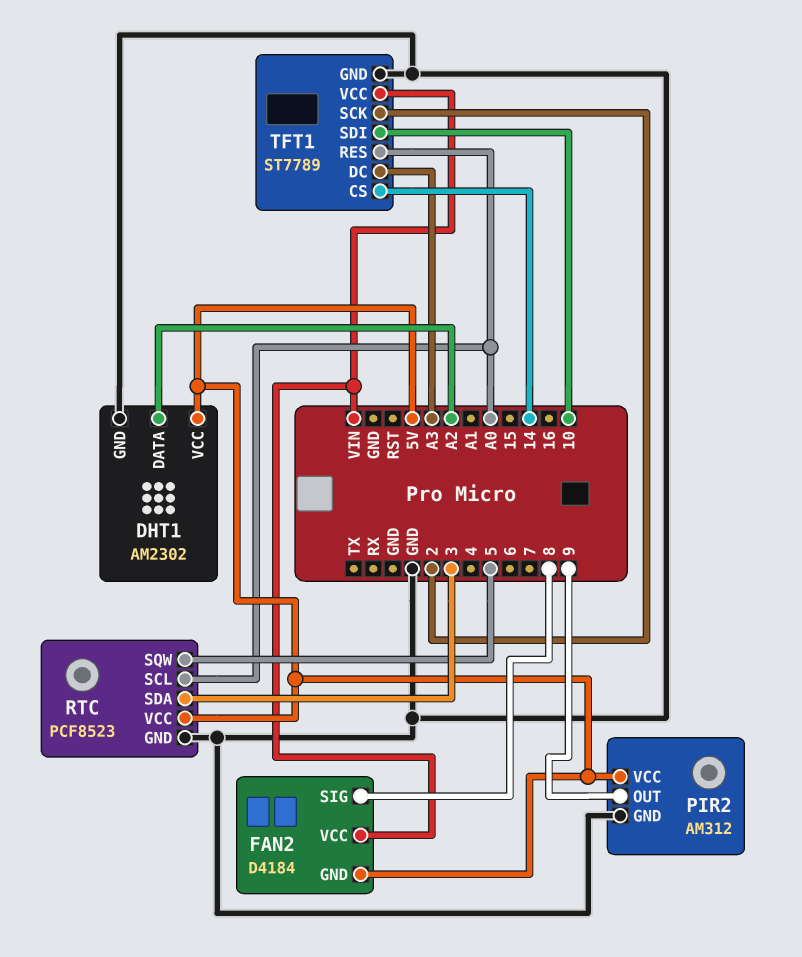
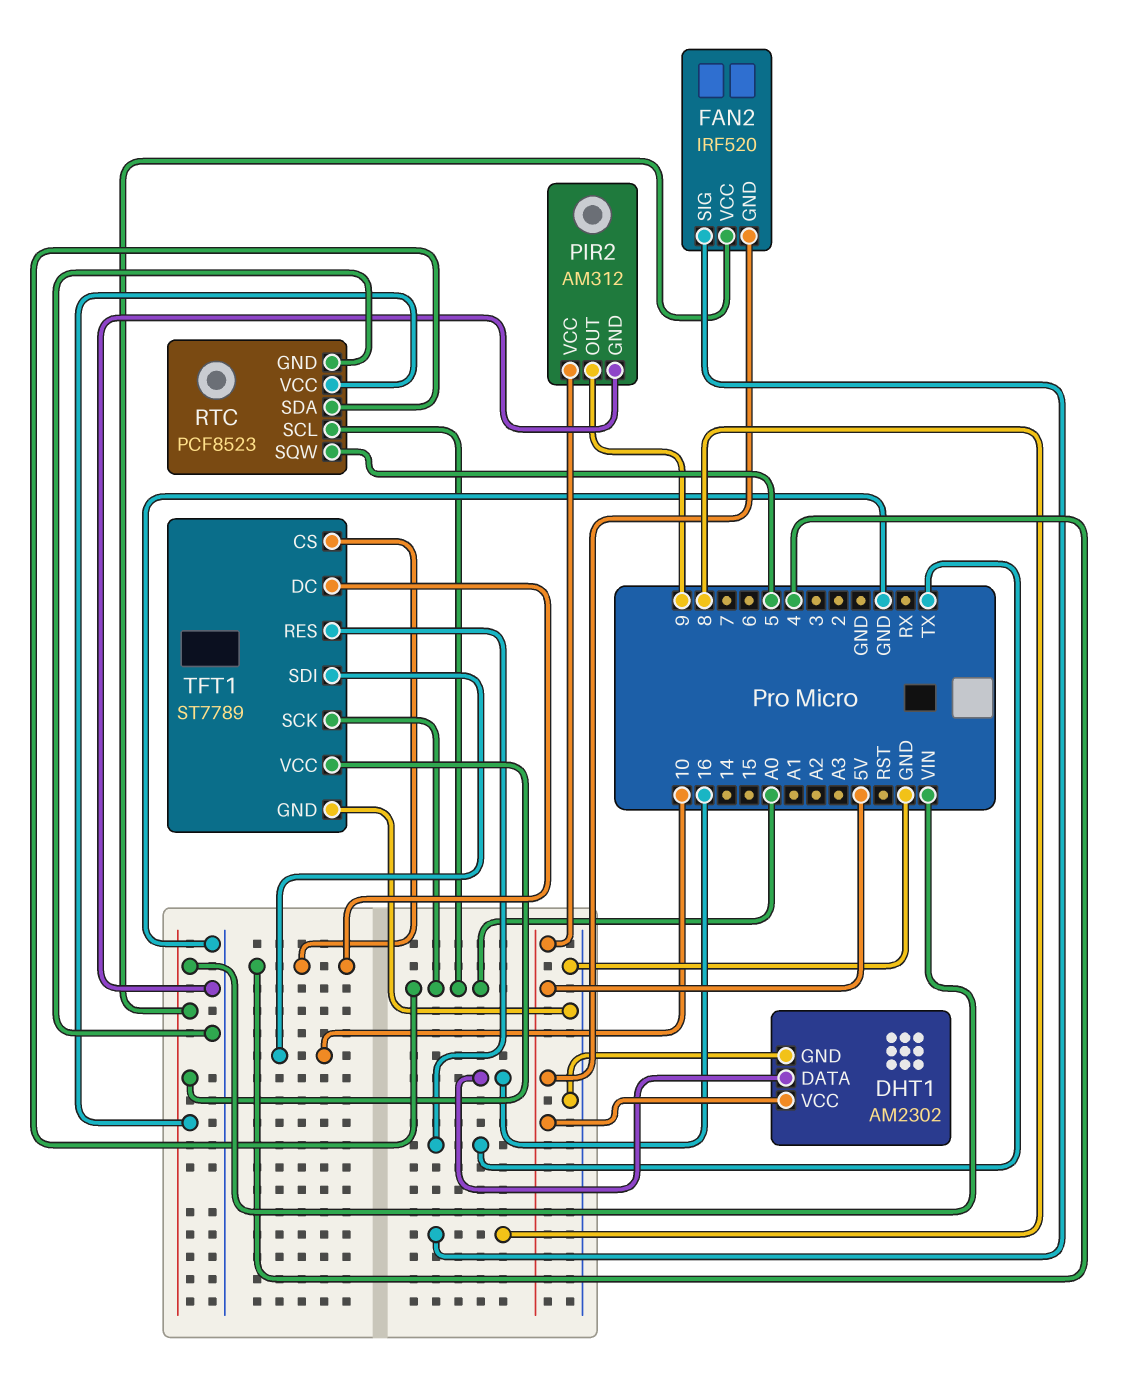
DHT1 pin DATA: A2 -> 16
FAN2: D4184 -> IRF520
RTC pin SDA: 3 -> A0
RTC pin VCC: 5V -> VIN
TFT1 pin CS: 14 -> 4
TFT1 pin DC: A3 -> 4
TFT1 pin RES: A0 -> TX
TFT1 pin SCK: 2 -> A0

